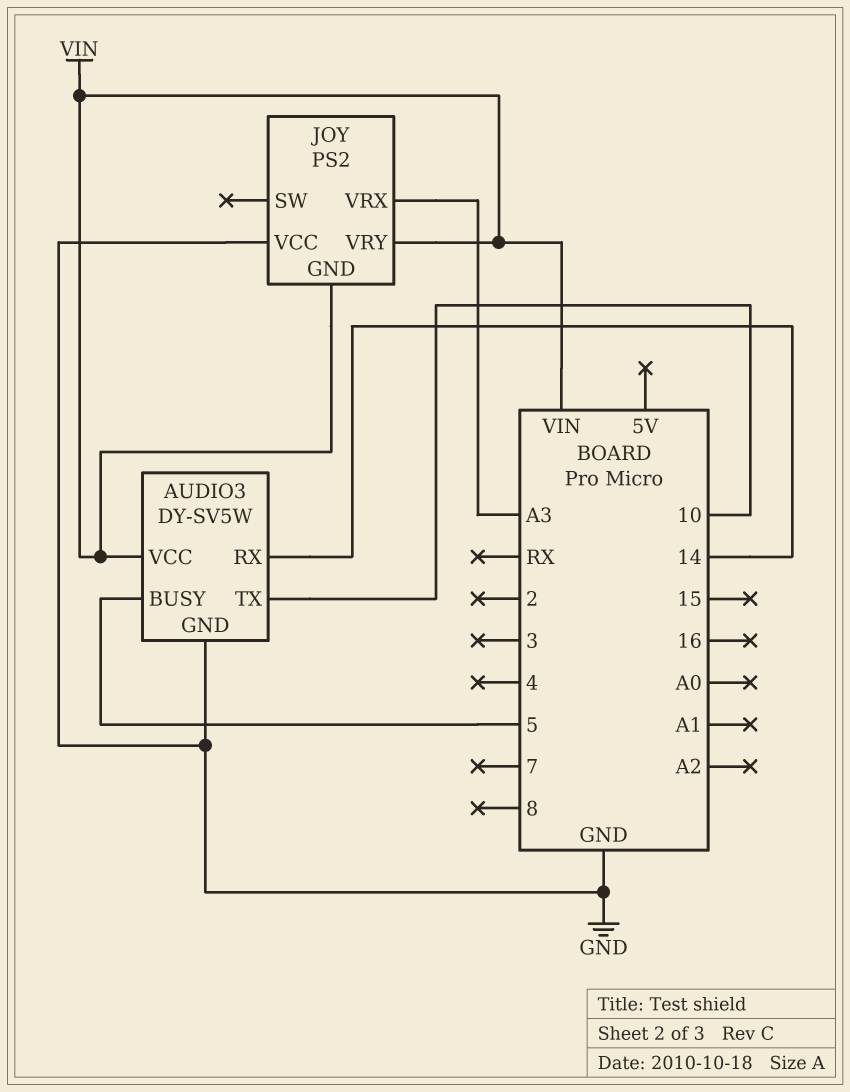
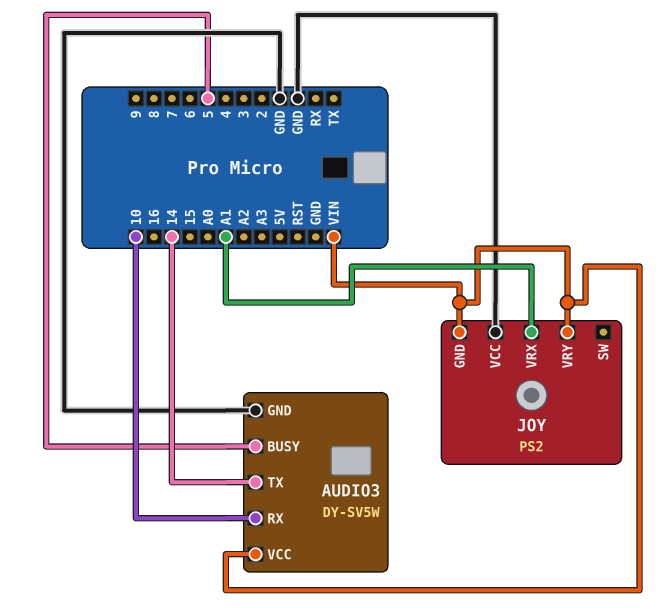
AUDIO3 pin RX: 14 -> 10
AUDIO3 pin TX: 10 -> 14
JOY pin VRX: A3 -> A1

